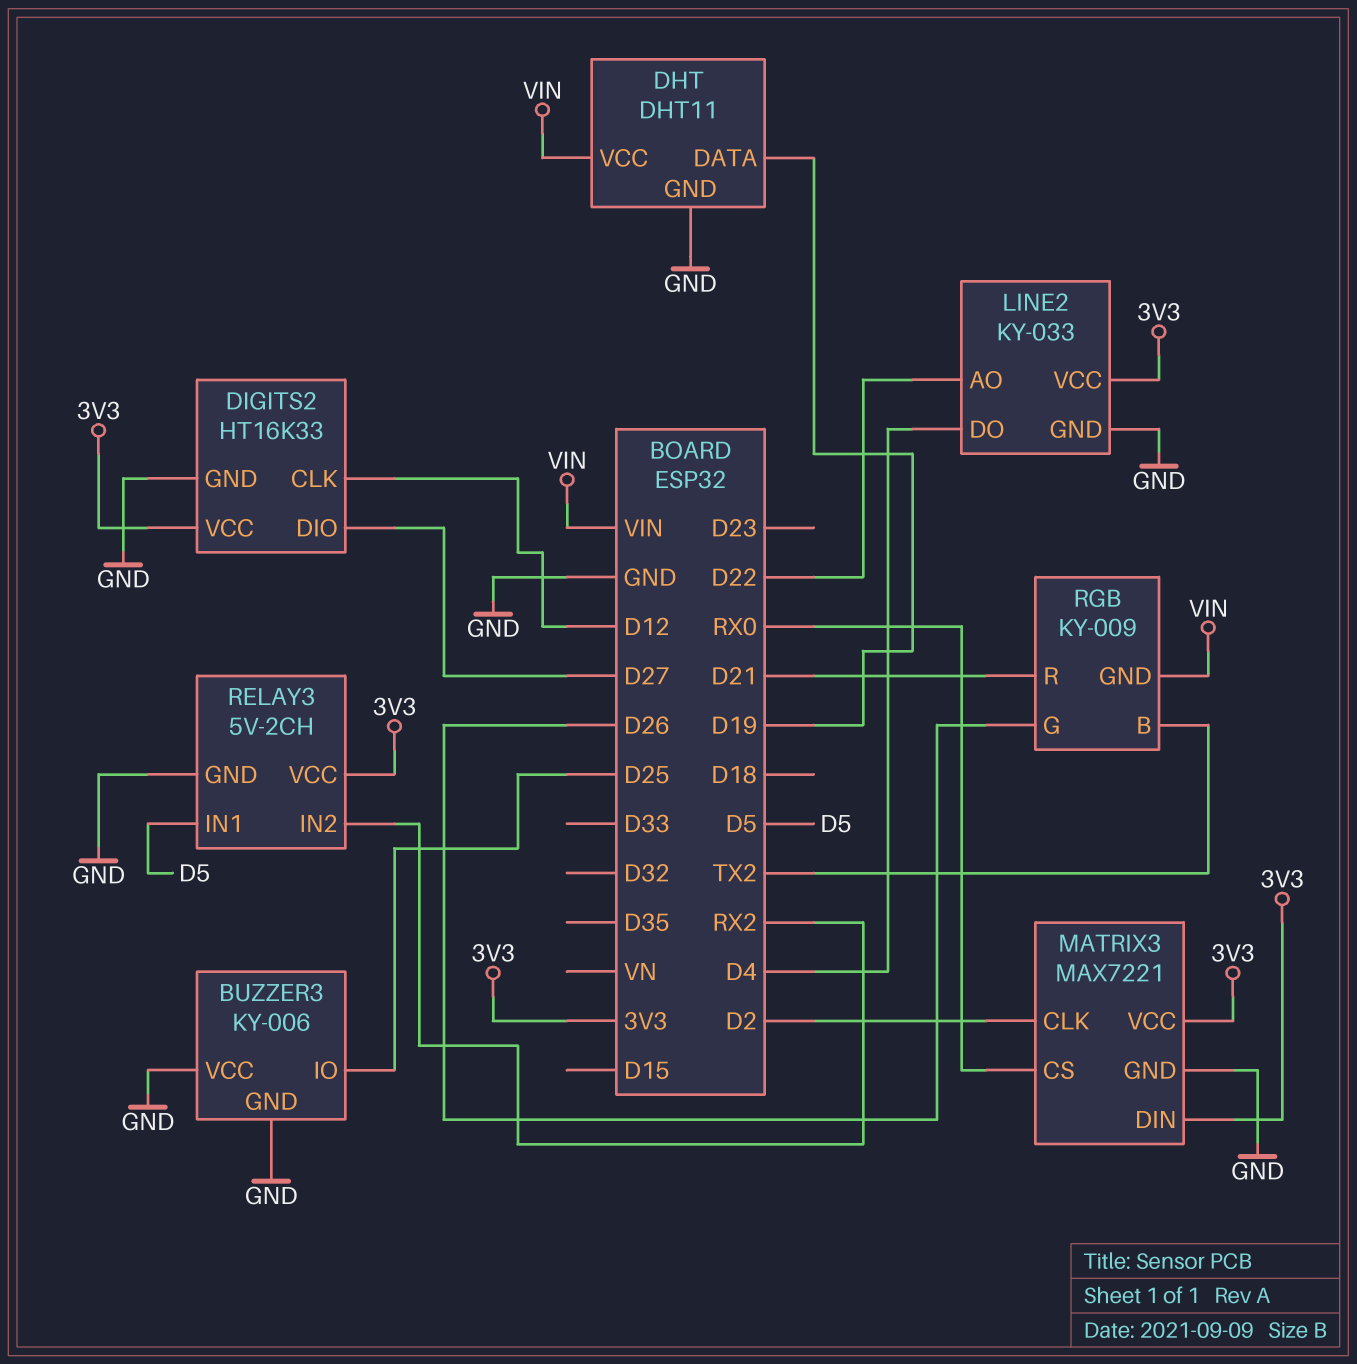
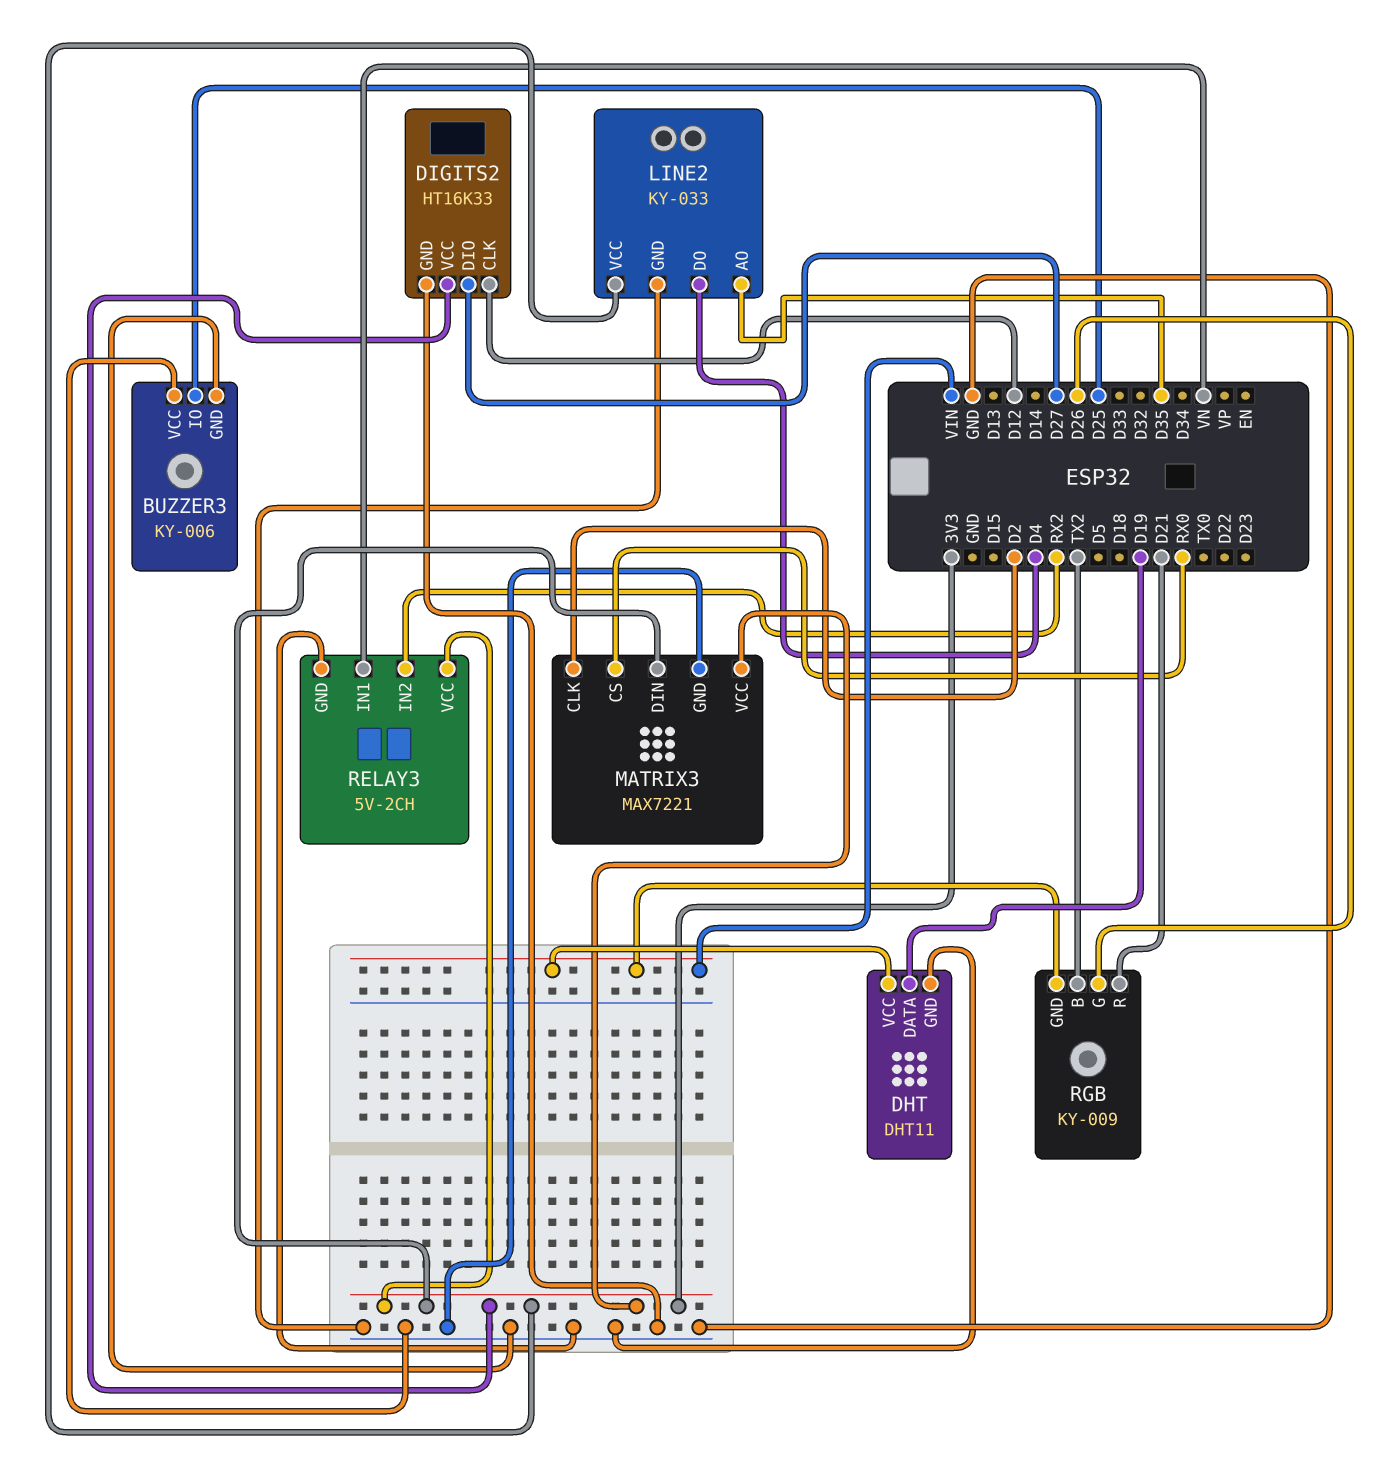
LINE2 pin AO: D22 -> D35
RELAY3 pin IN1: D5 -> VN

